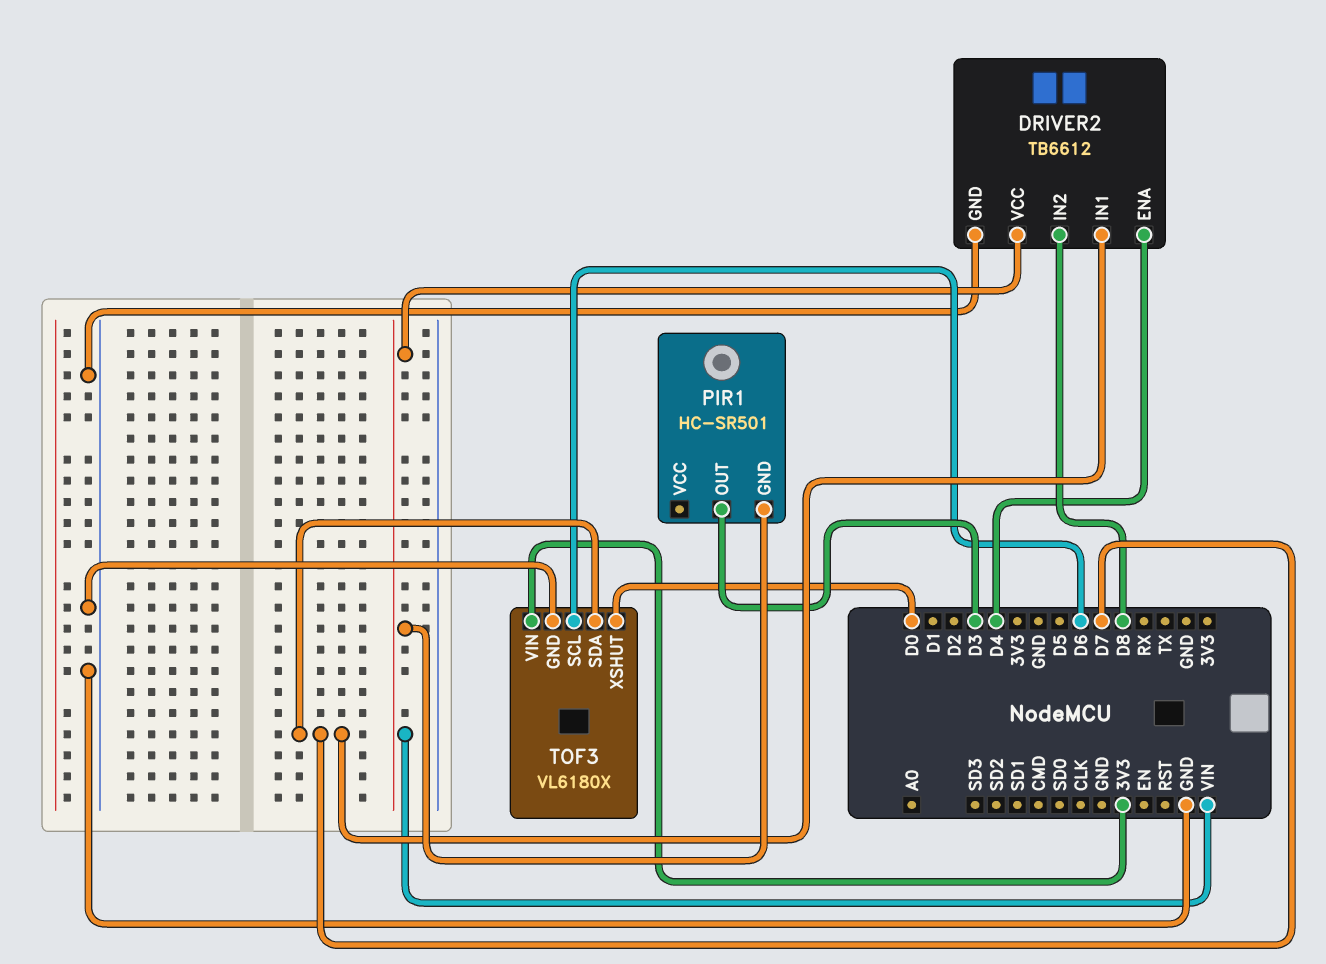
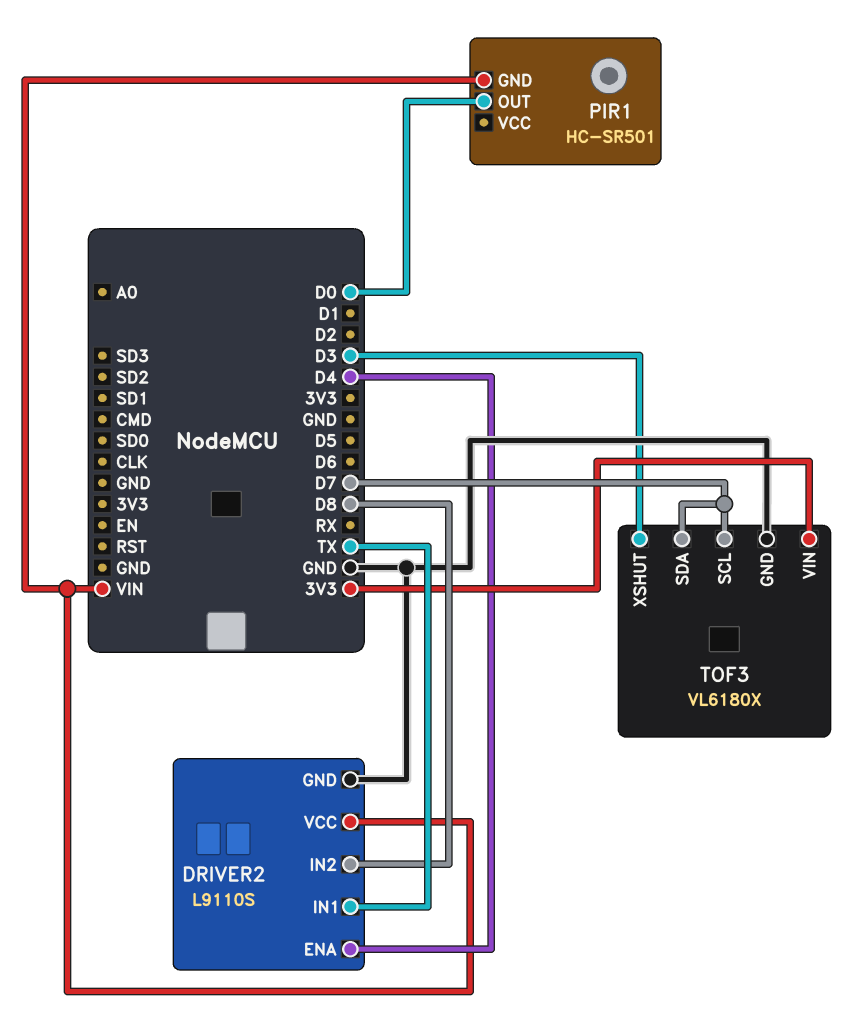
DRIVER2: TB6612 -> L9110S
DRIVER2 pin IN1: D7 -> TX
PIR1 pin OUT: D3 -> D0
TOF3 pin SCL: D6 -> D7
TOF3 pin XSHUT: D0 -> D3

